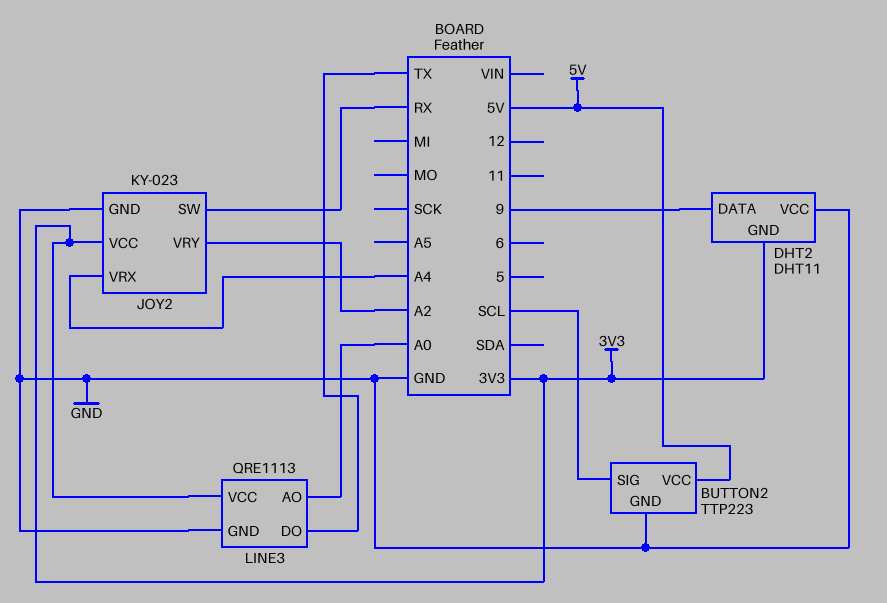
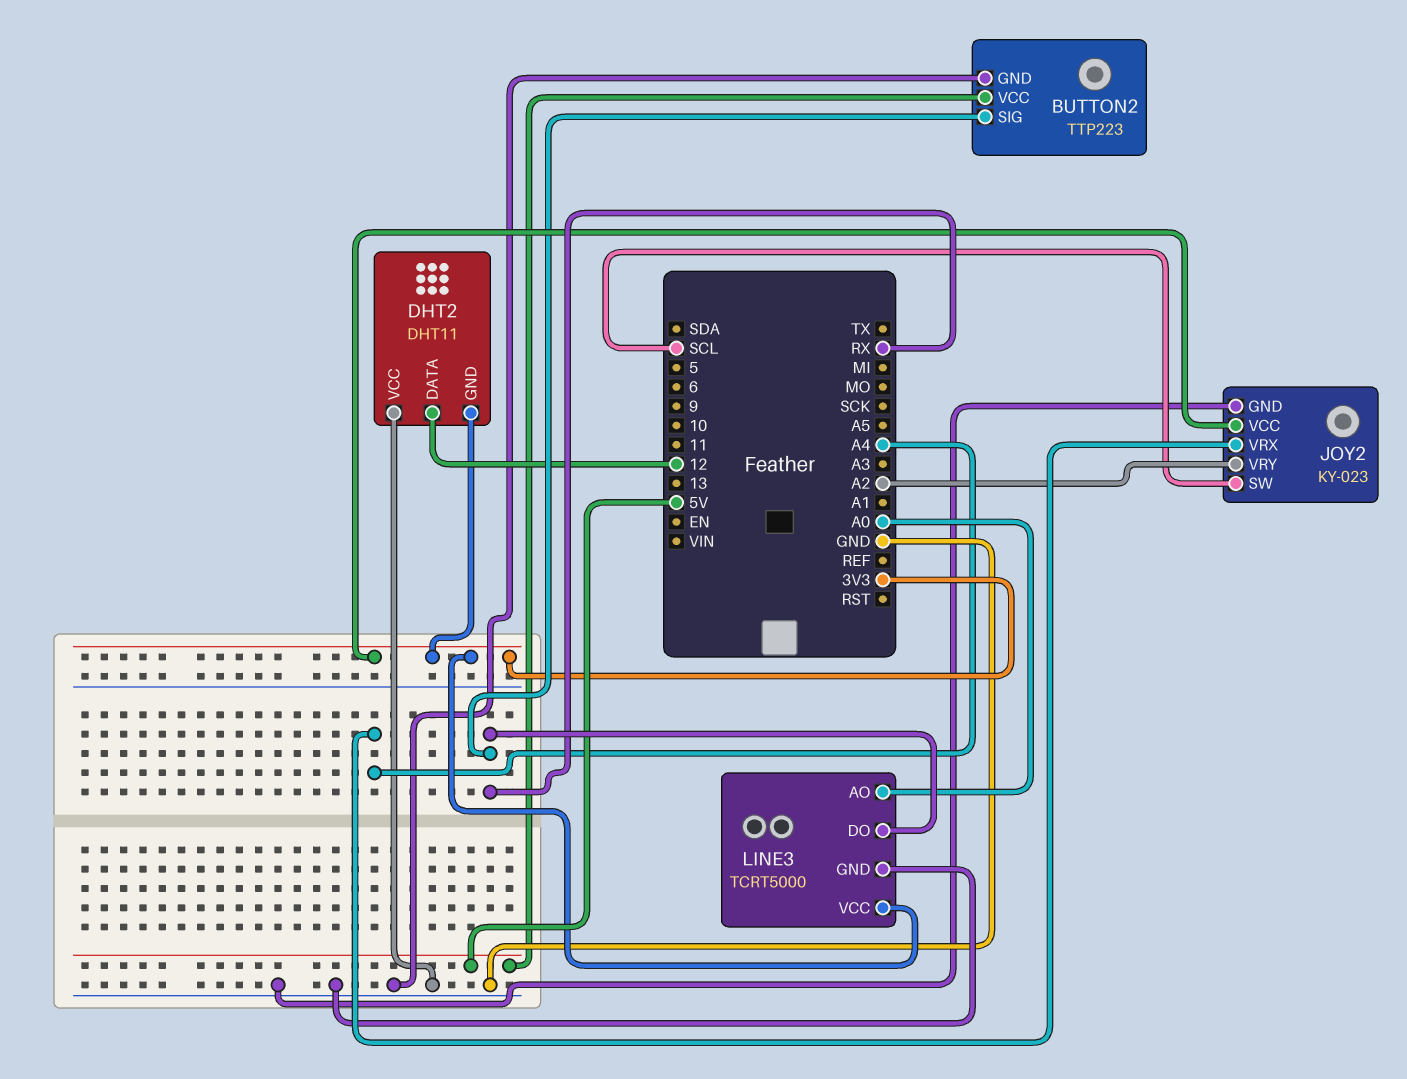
BUTTON2 pin SIG: SCL -> RX
DHT2 pin DATA: 9 -> 12
JOY2 pin SW: RX -> SCL
LINE3: QRE1113 -> TCRT5000
LINE3 pin DO: TX -> RX

